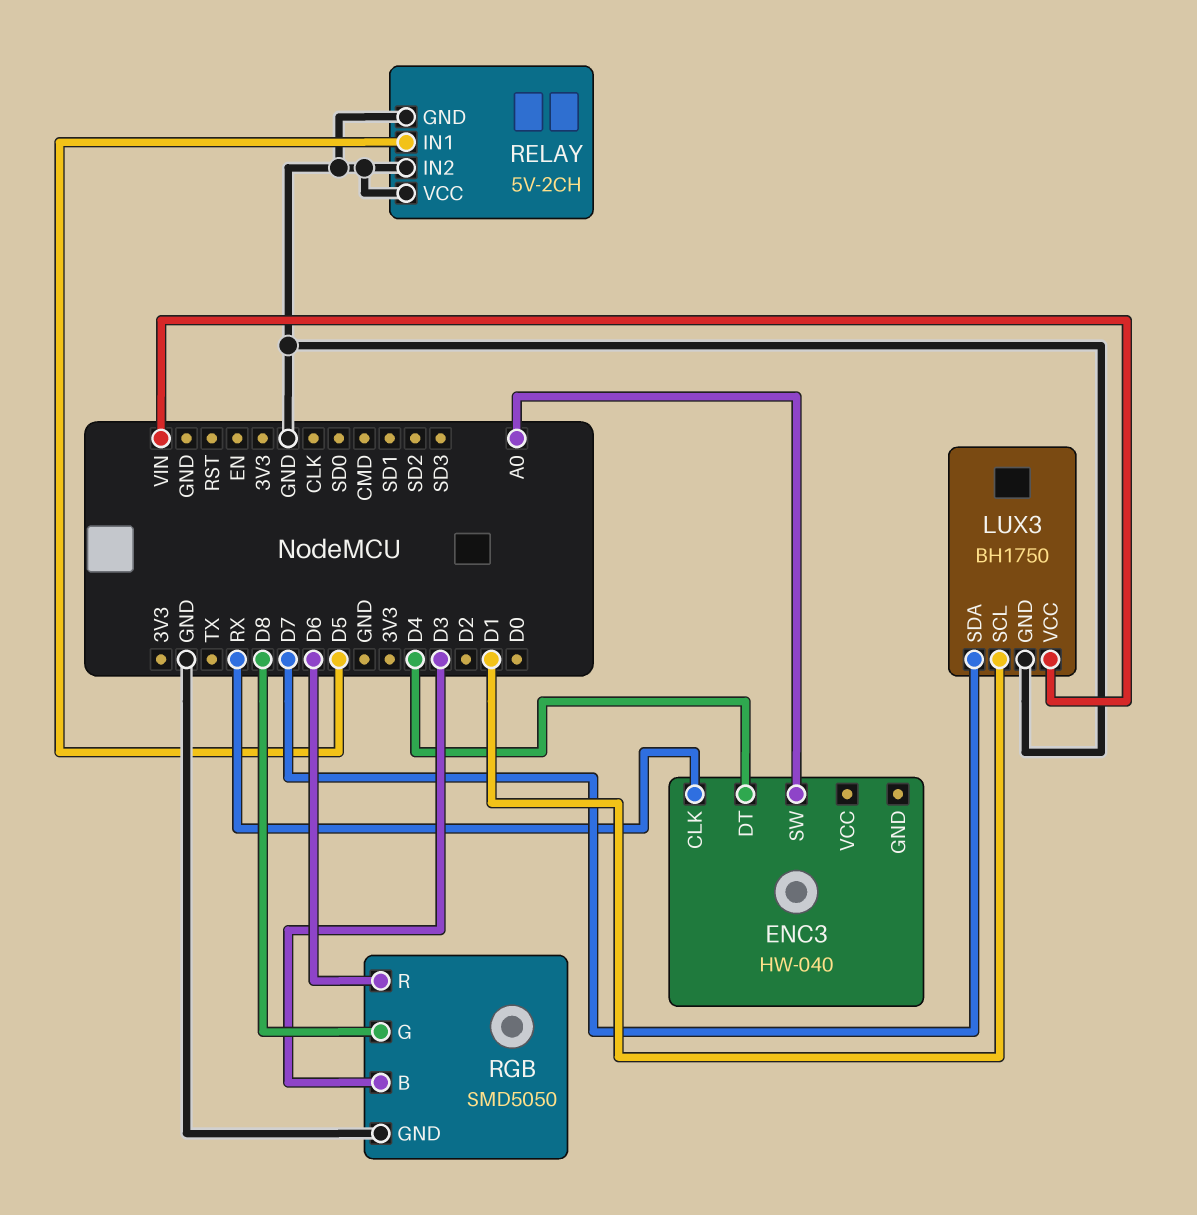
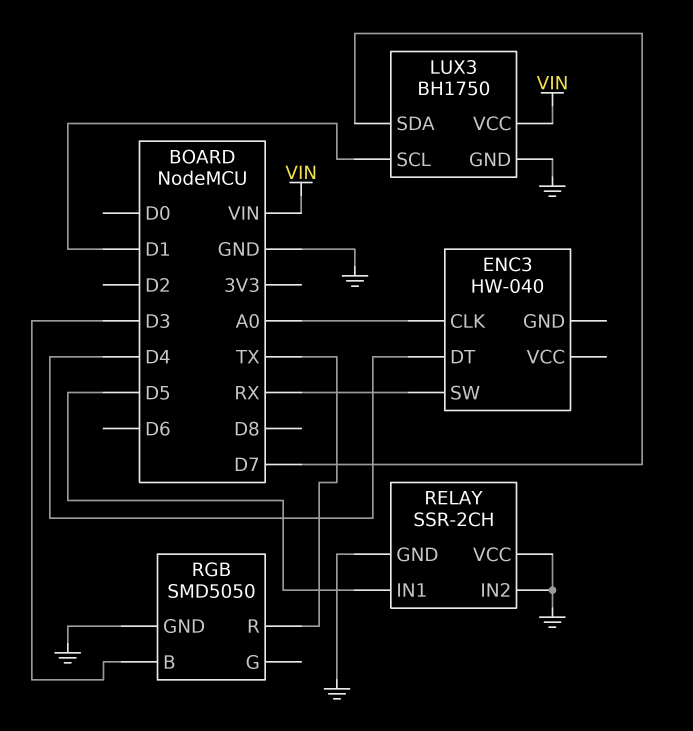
ENC3 pin CLK: RX -> A0
ENC3 pin SW: A0 -> RX
RELAY: 5V-2CH -> SSR-2CH
RGB pin G: D8 -> none
RGB pin R: D6 -> TX

